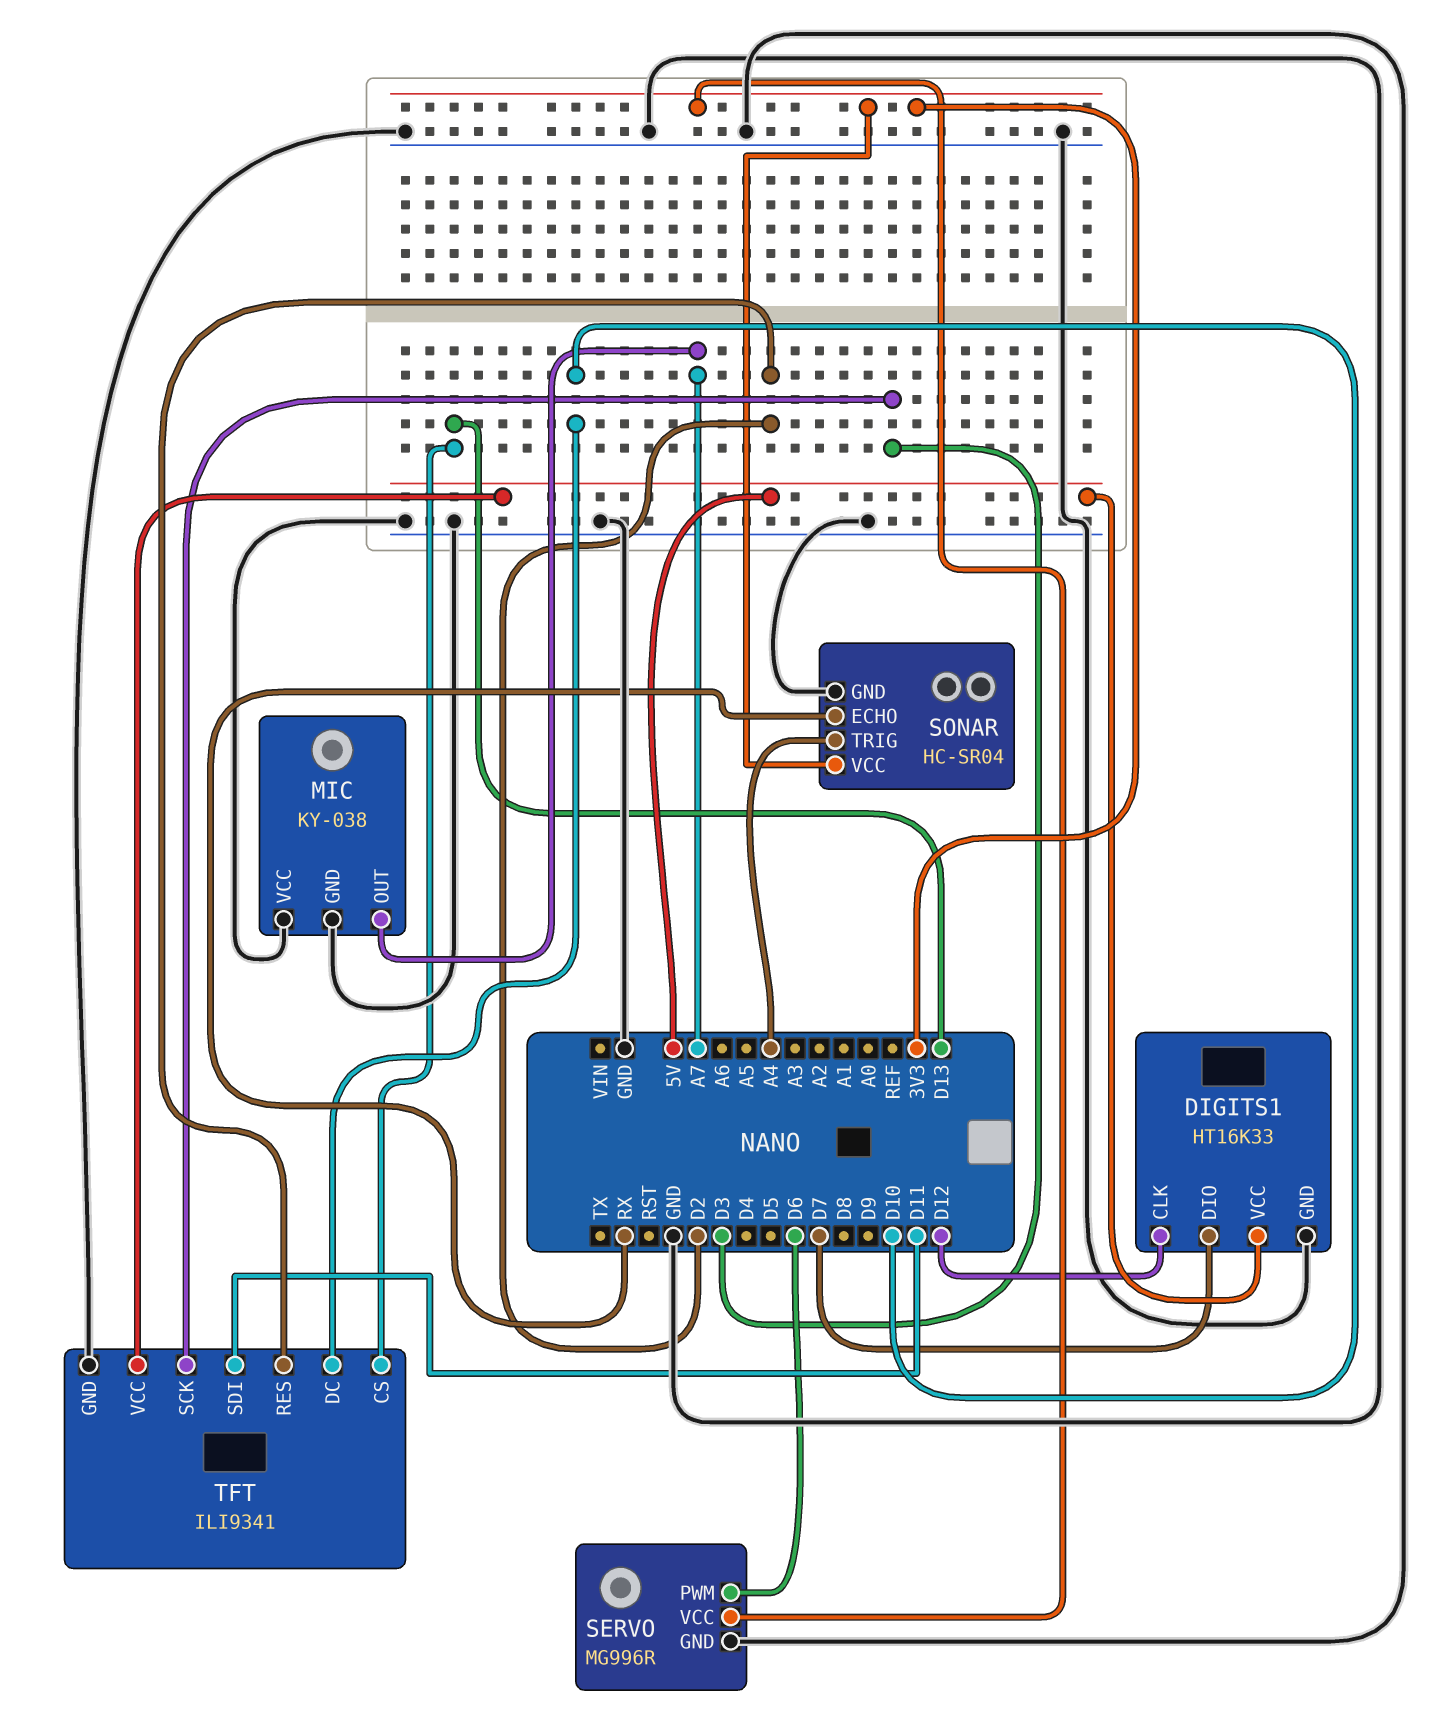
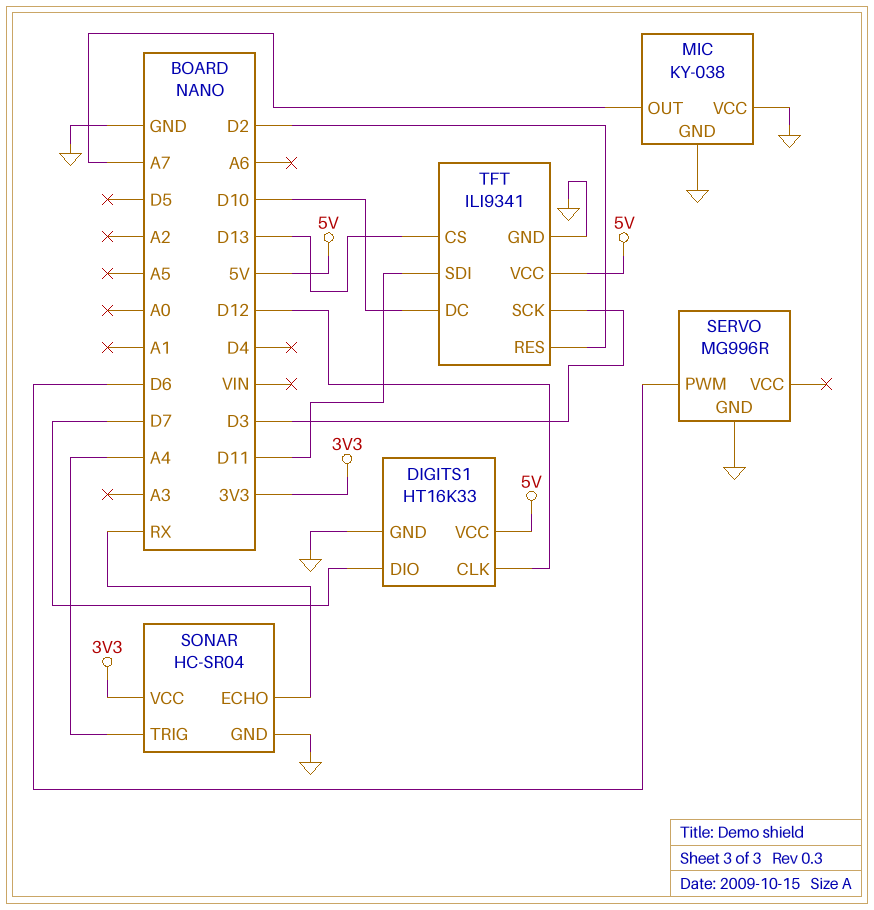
SERVO pin VCC: 3V3 -> none

